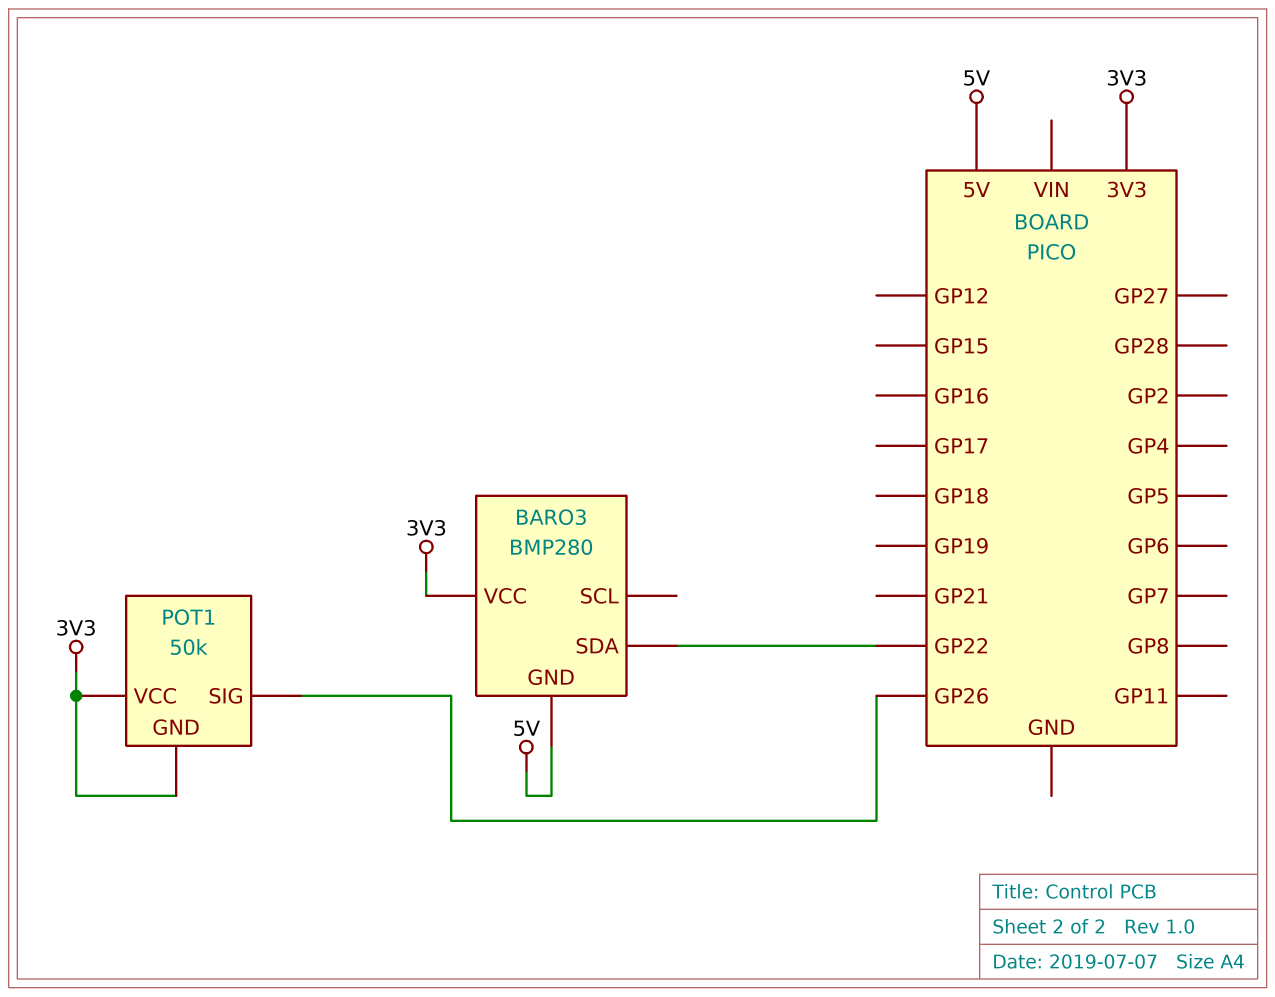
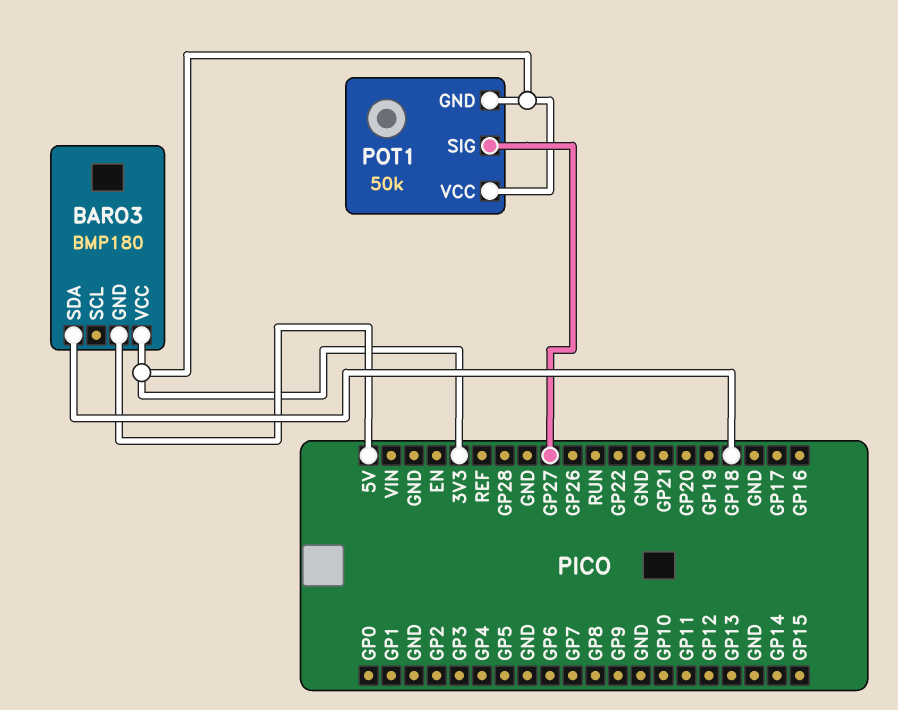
BARO3: BMP280 -> BMP180
BARO3 pin SDA: GP22 -> GP18
POT1 pin SIG: GP26 -> GP27

